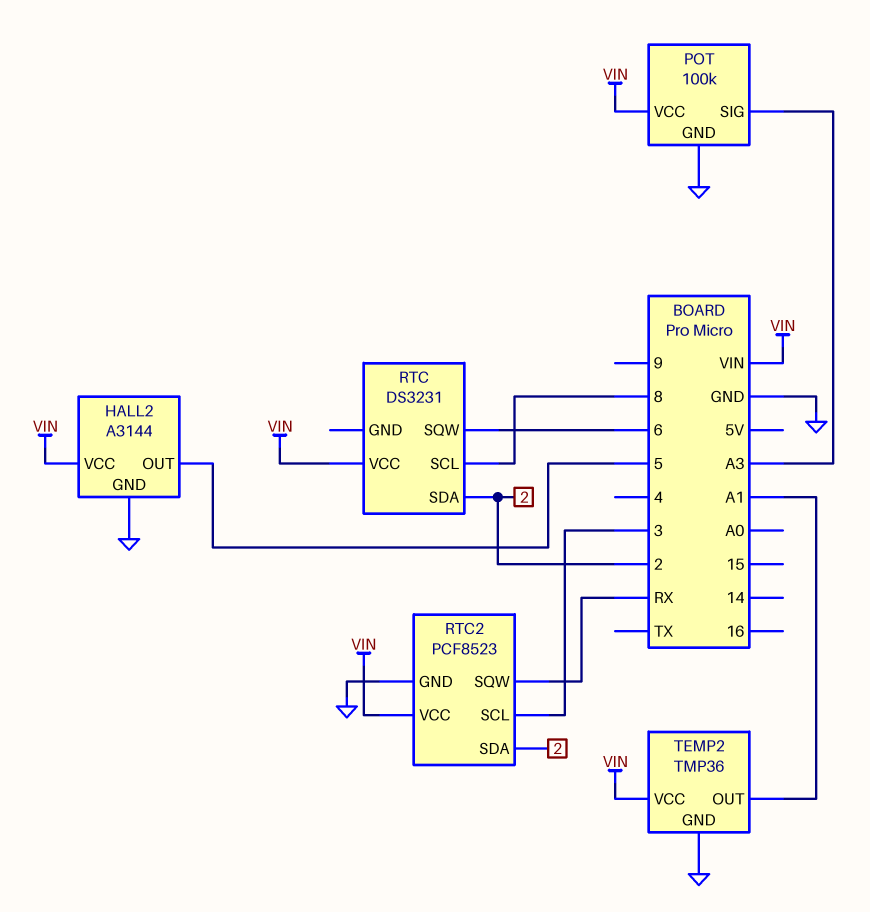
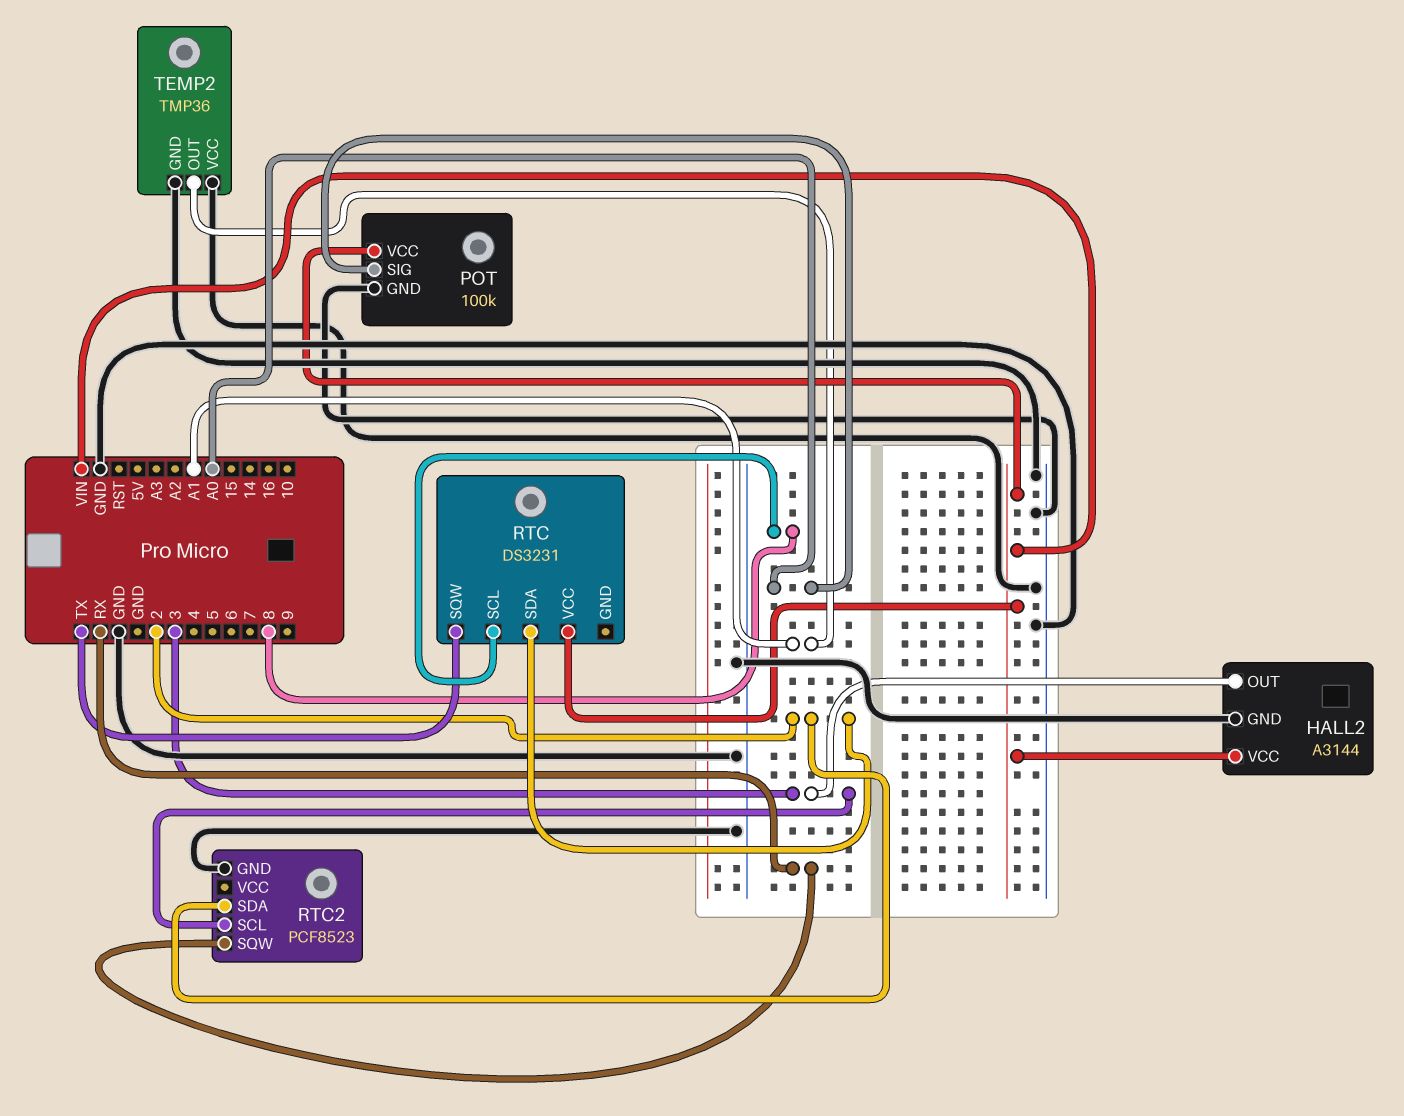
HALL2 pin OUT: 5 -> 3
POT pin SIG: A3 -> A0
RTC pin SQW: 6 -> TX
RTC2 pin VCC: VIN -> none
TEMP2 pin VCC: VIN -> GND

